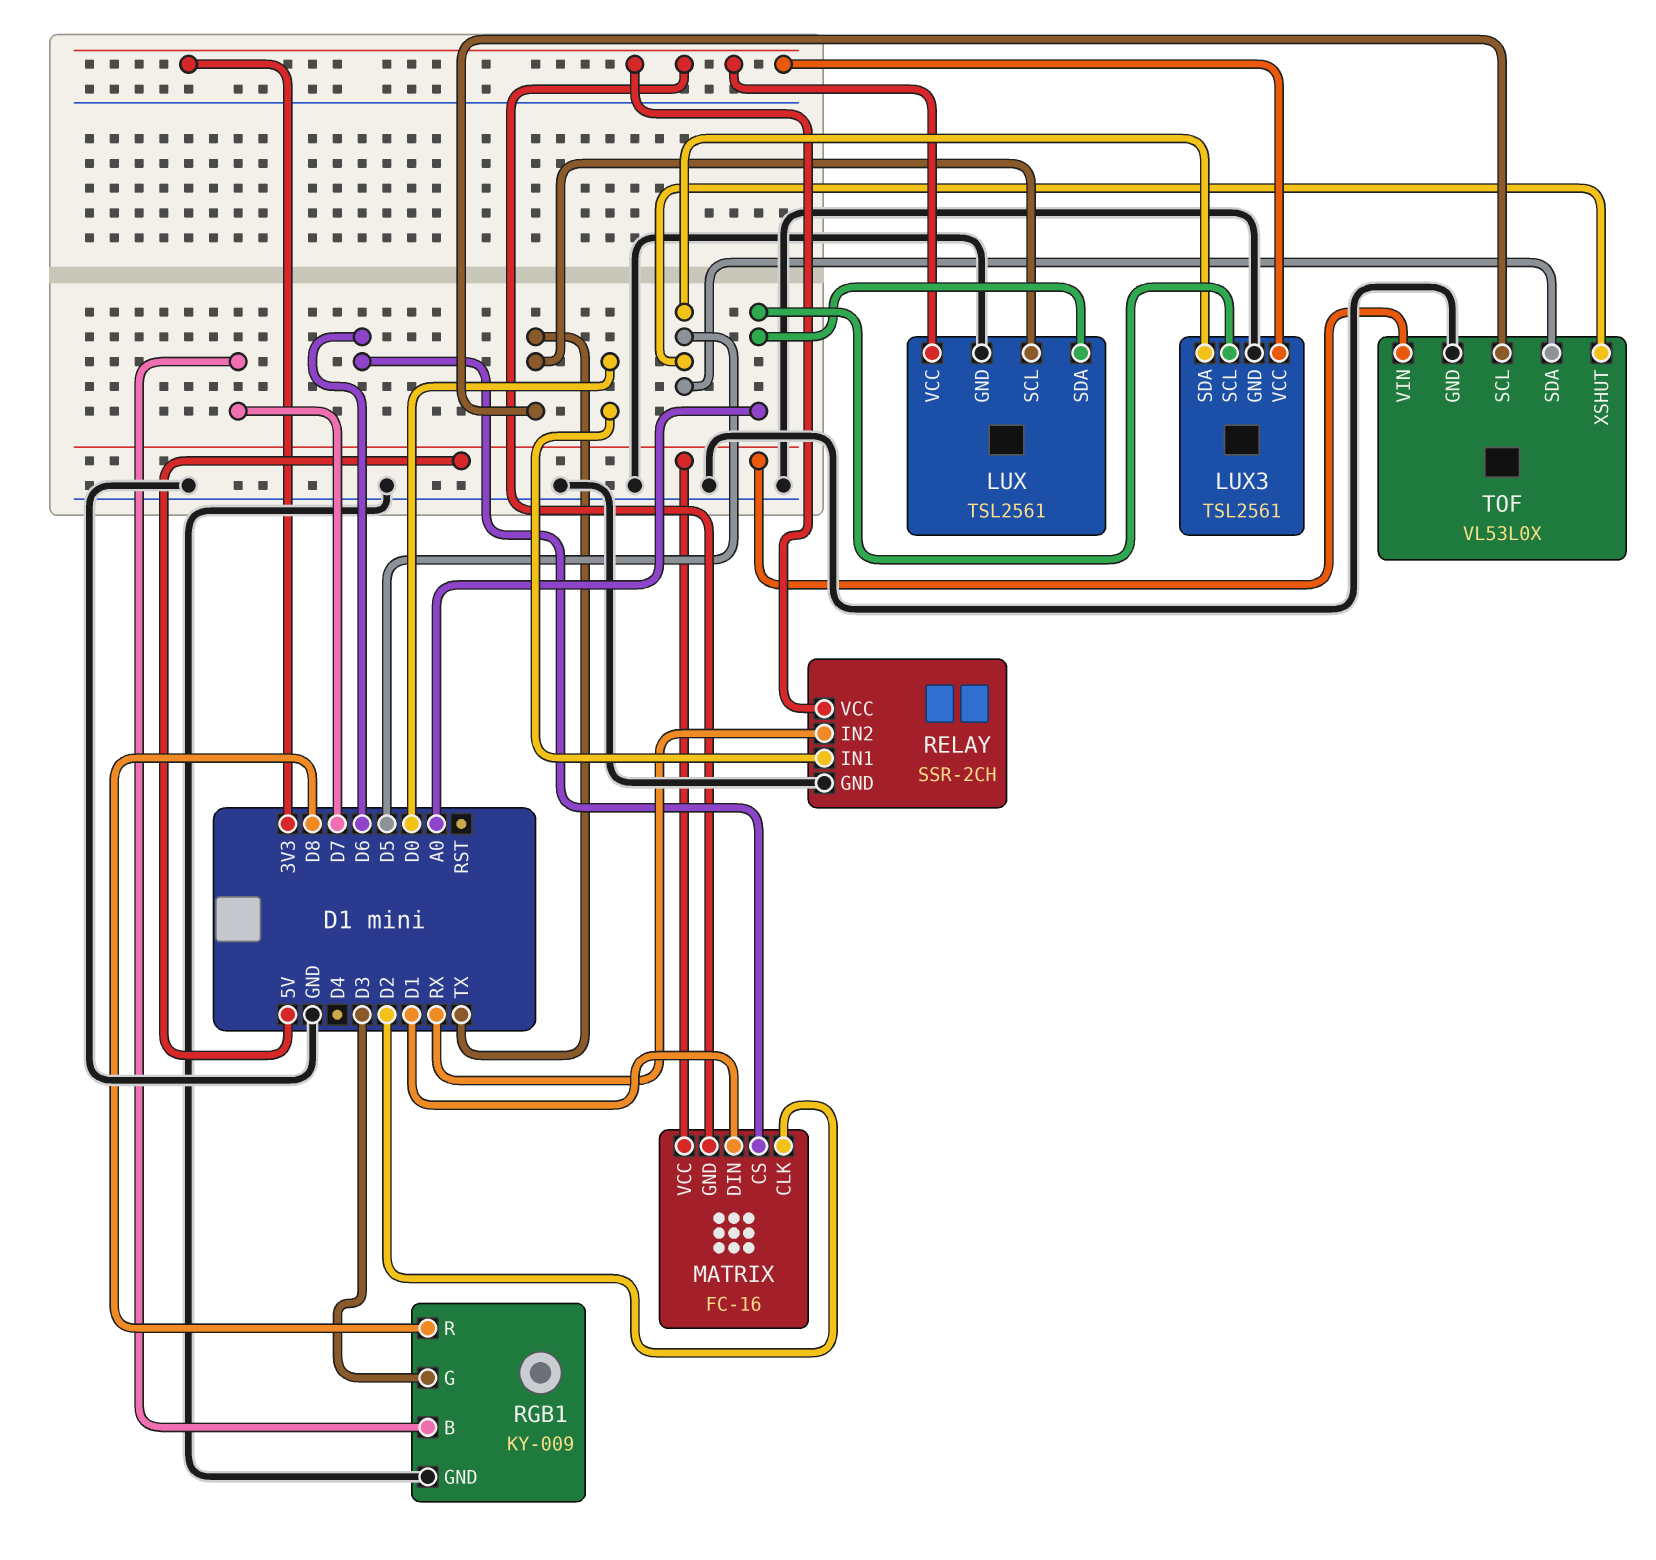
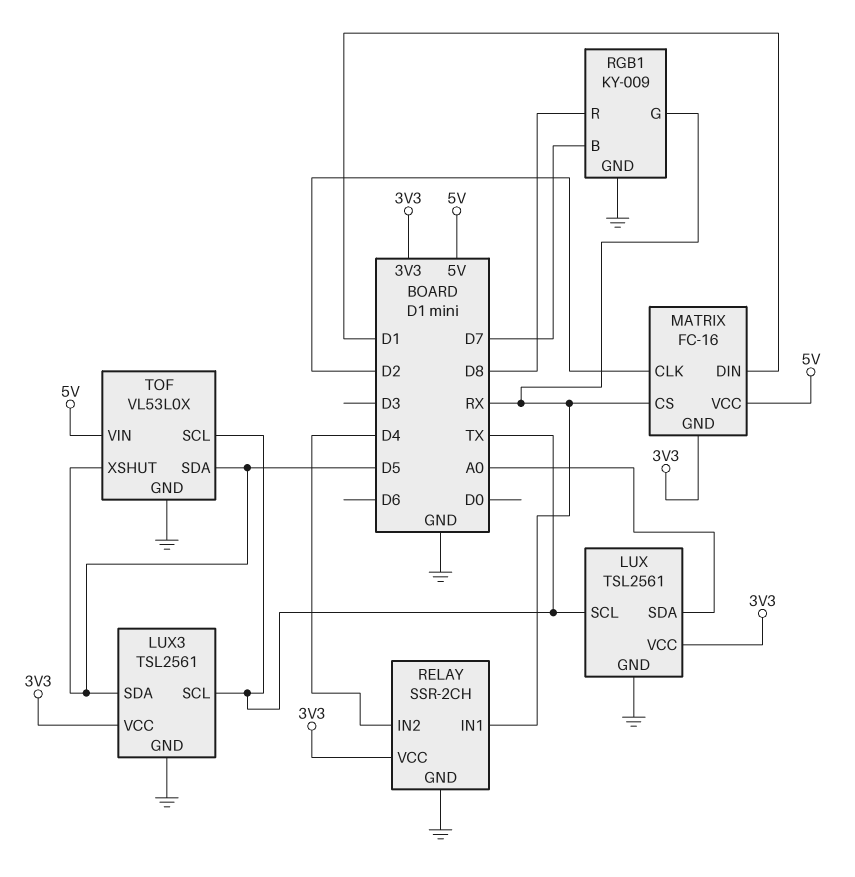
LUX3 pin SCL: A0 -> TX
MATRIX pin CS: D6 -> RX
RELAY pin IN1: D0 -> RX
RELAY pin IN2: RX -> D4
RGB1 pin G: D3 -> RX

